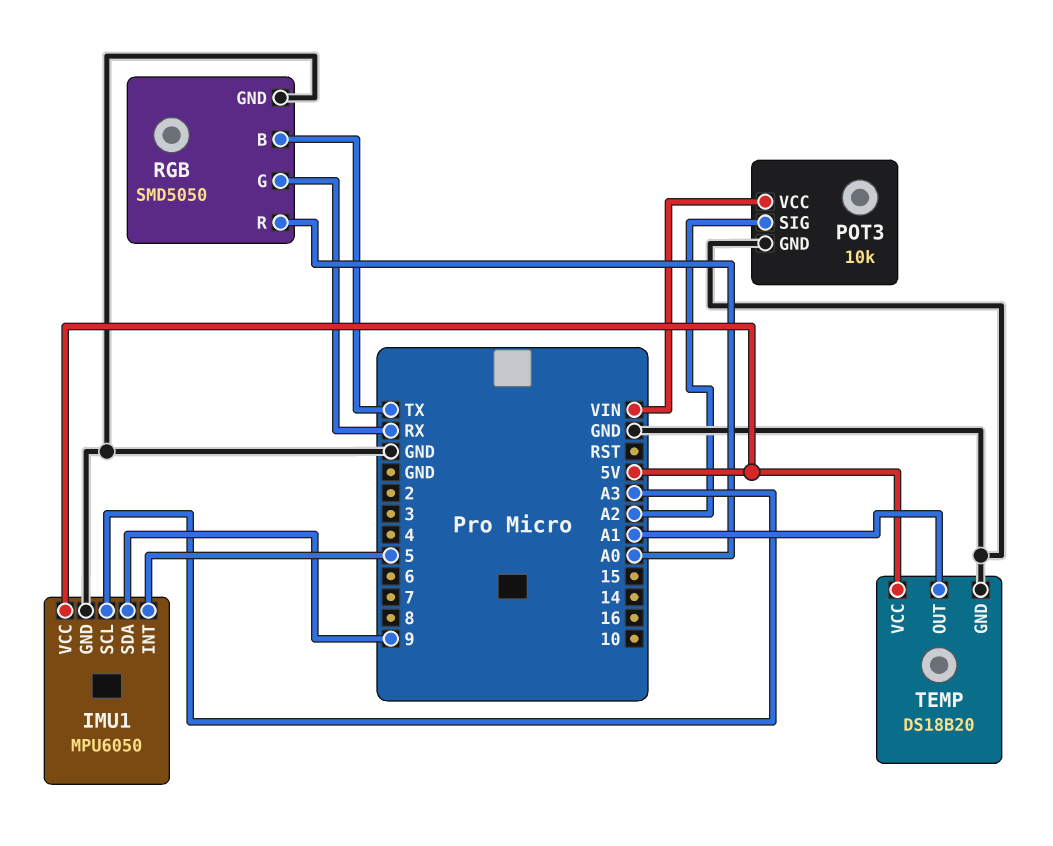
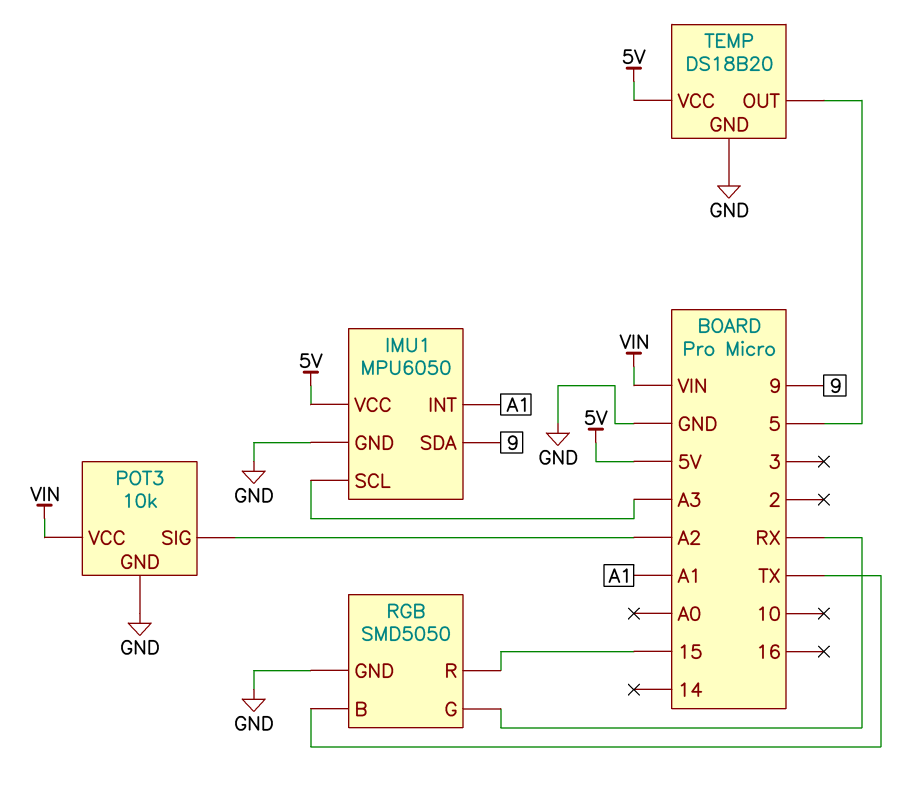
IMU1 pin INT: 5 -> A1
RGB pin R: A0 -> 15
TEMP pin OUT: A1 -> 5

